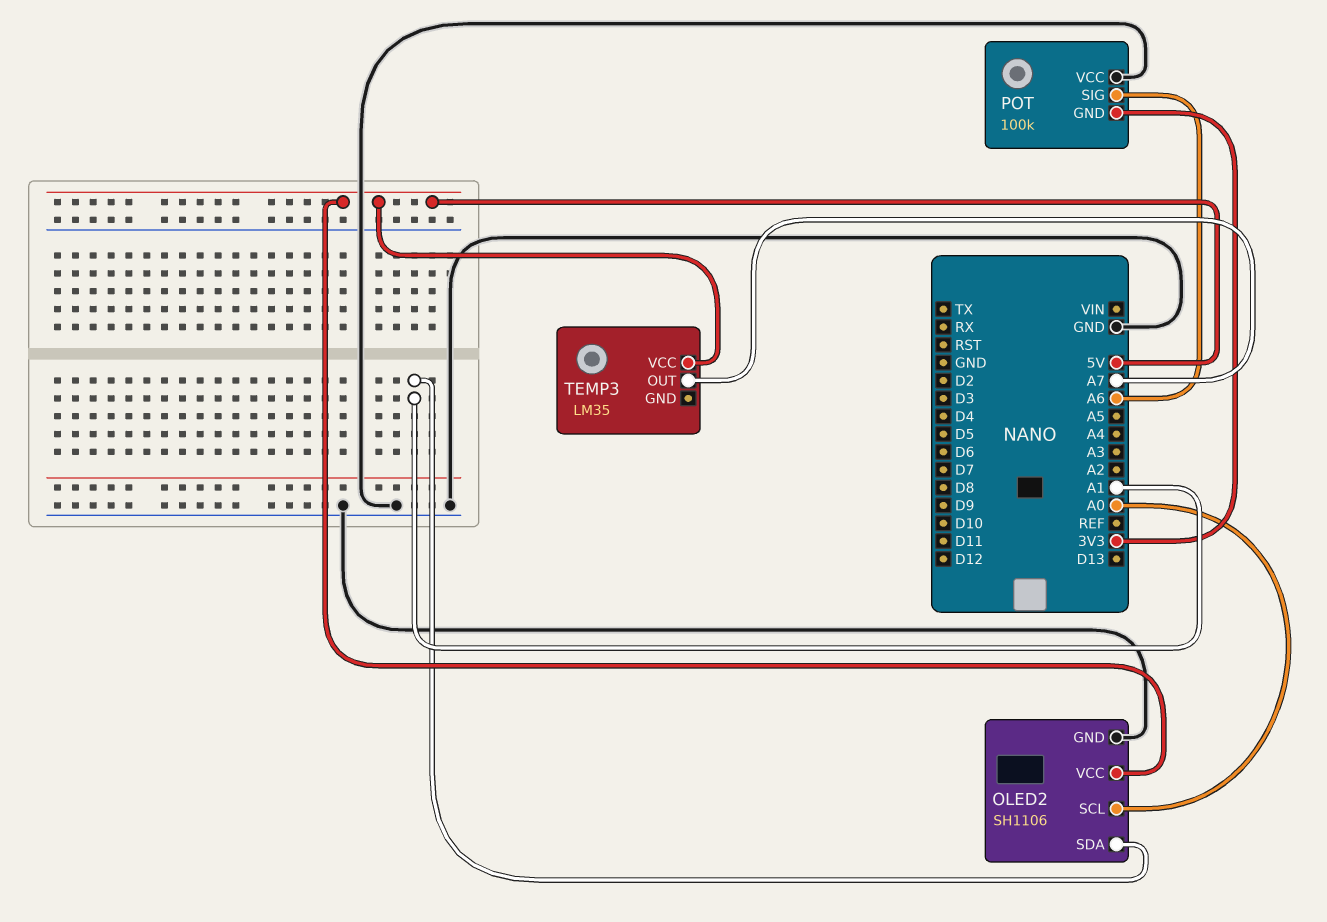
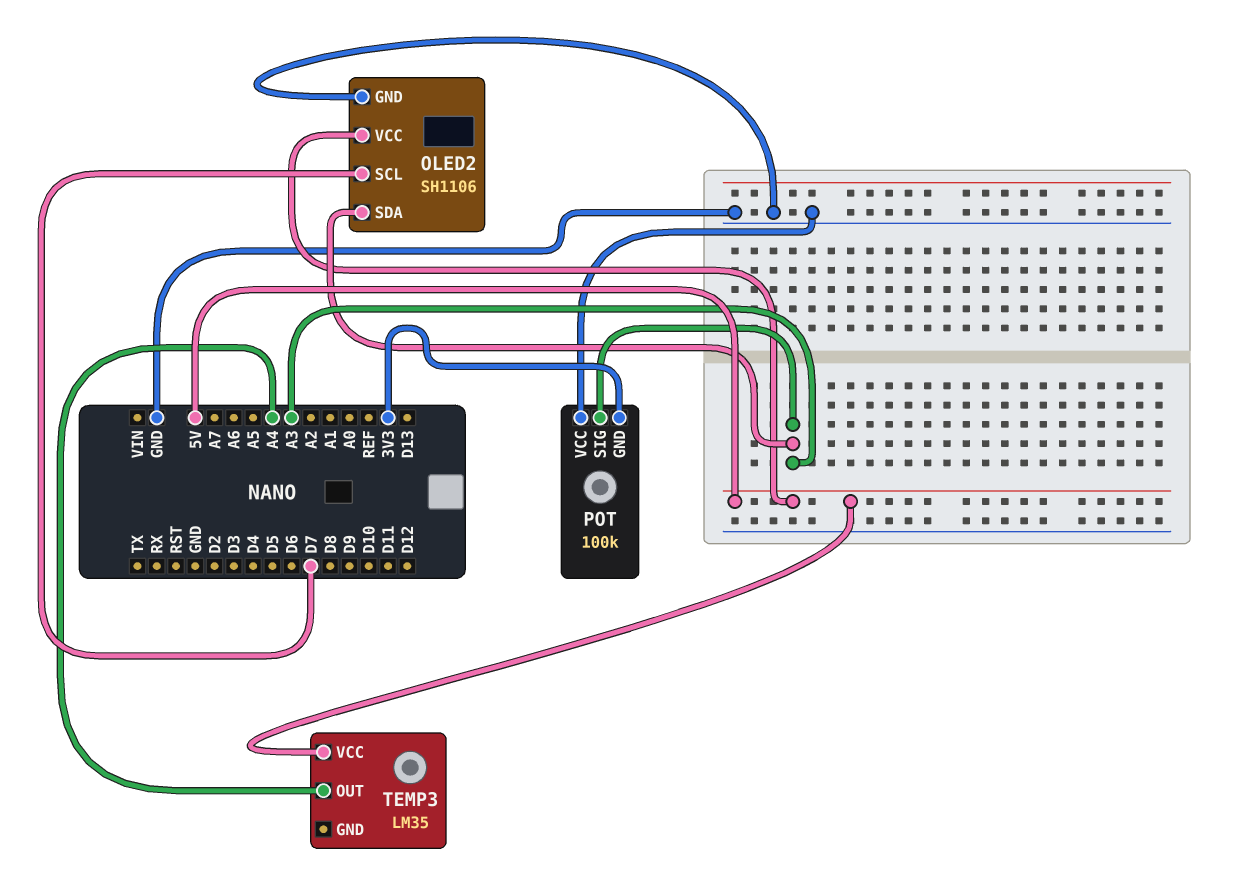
OLED2 pin SCL: A0 -> D7
OLED2 pin SDA: A1 -> A3
POT pin SIG: A6 -> A3
TEMP3 pin OUT: A7 -> A4

